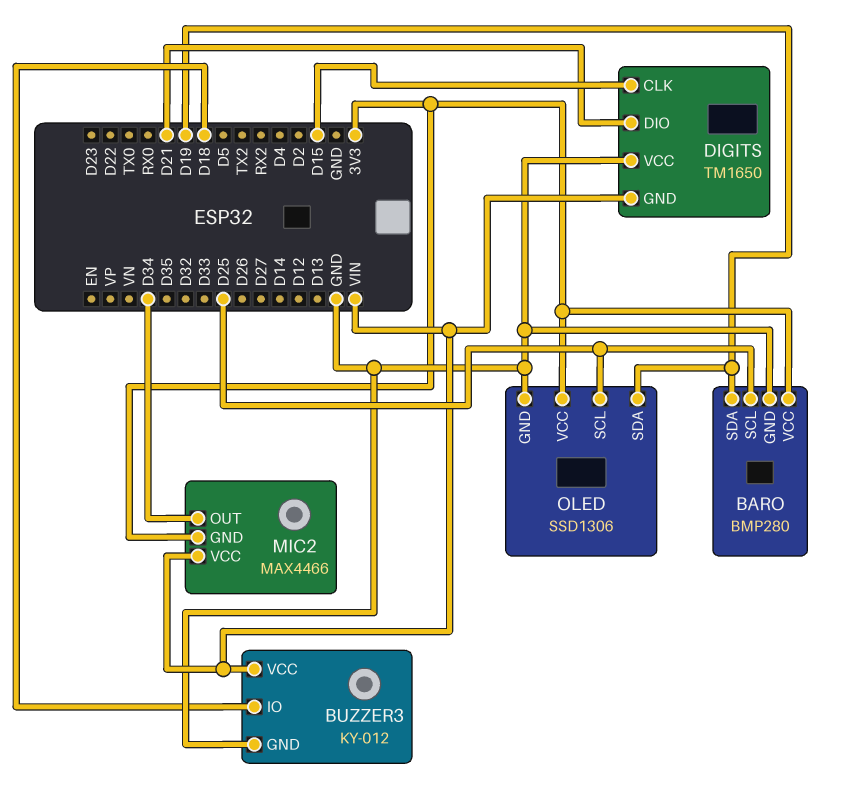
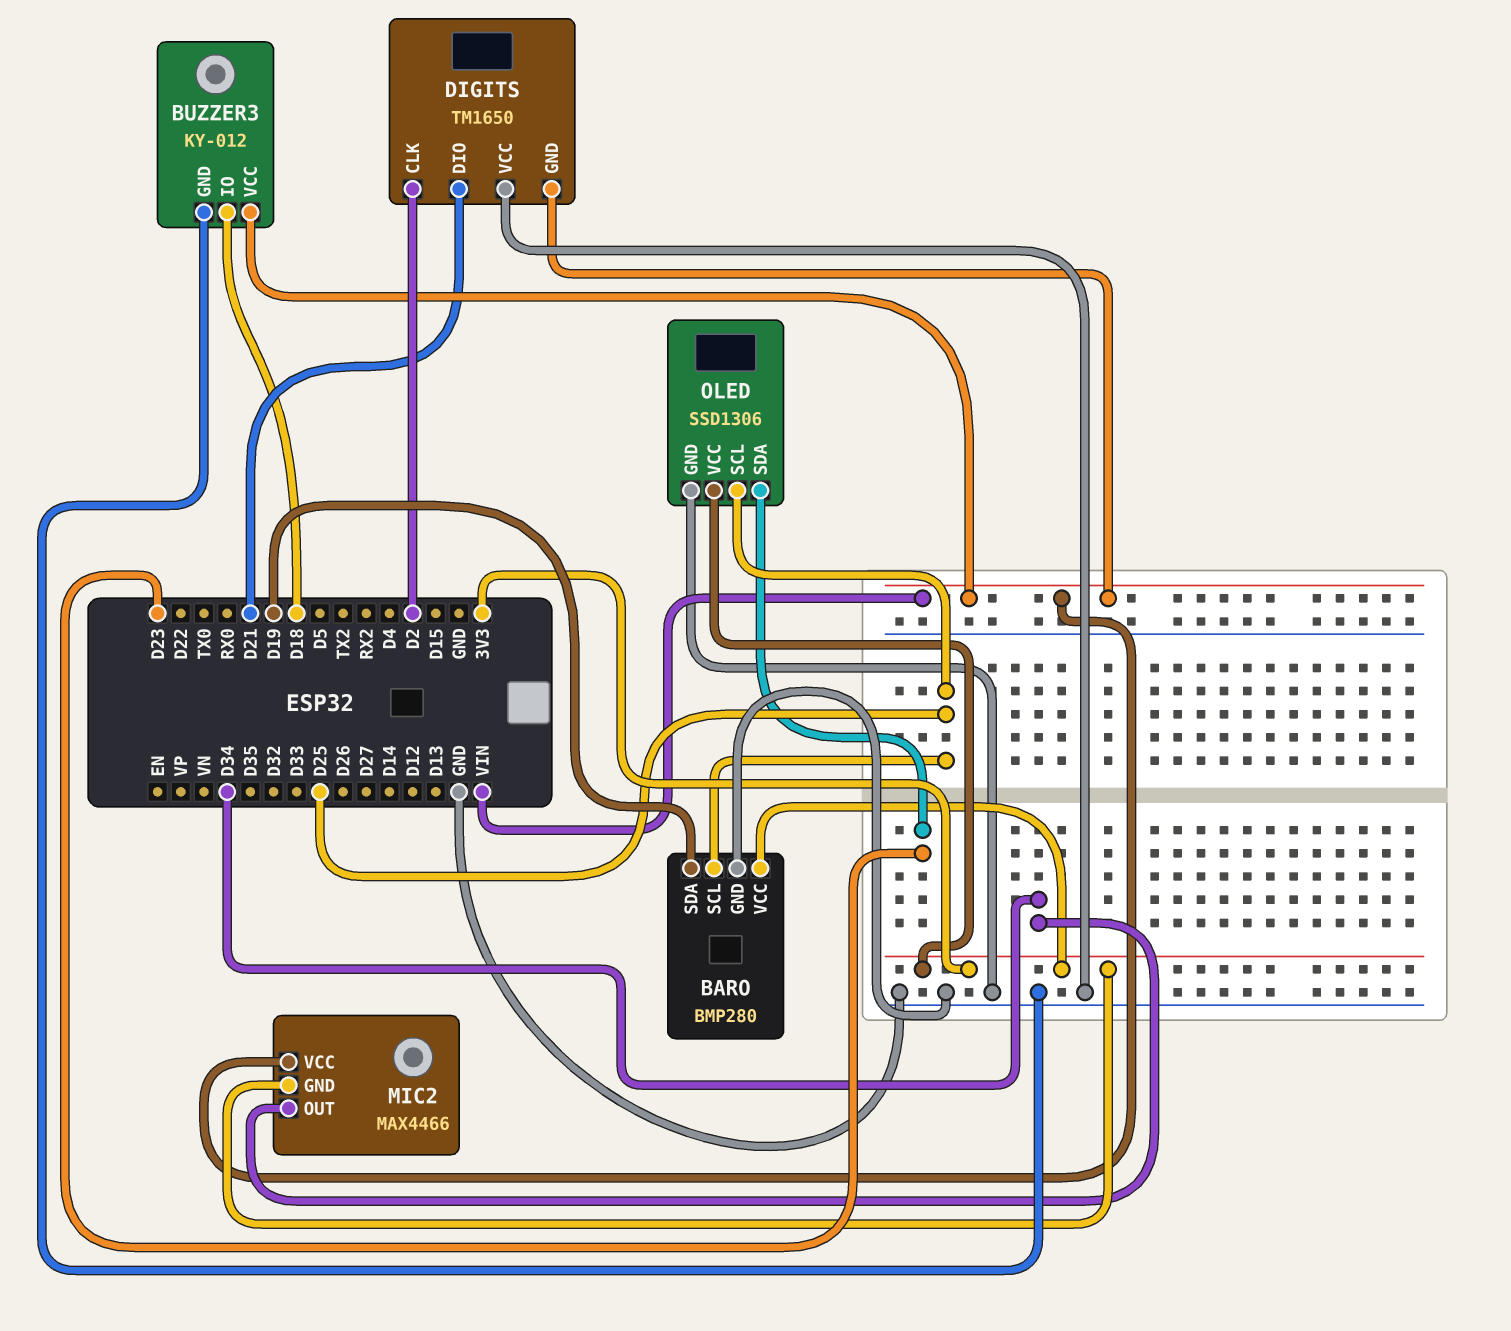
DIGITS pin CLK: D15 -> D2
OLED pin SDA: D19 -> D23

